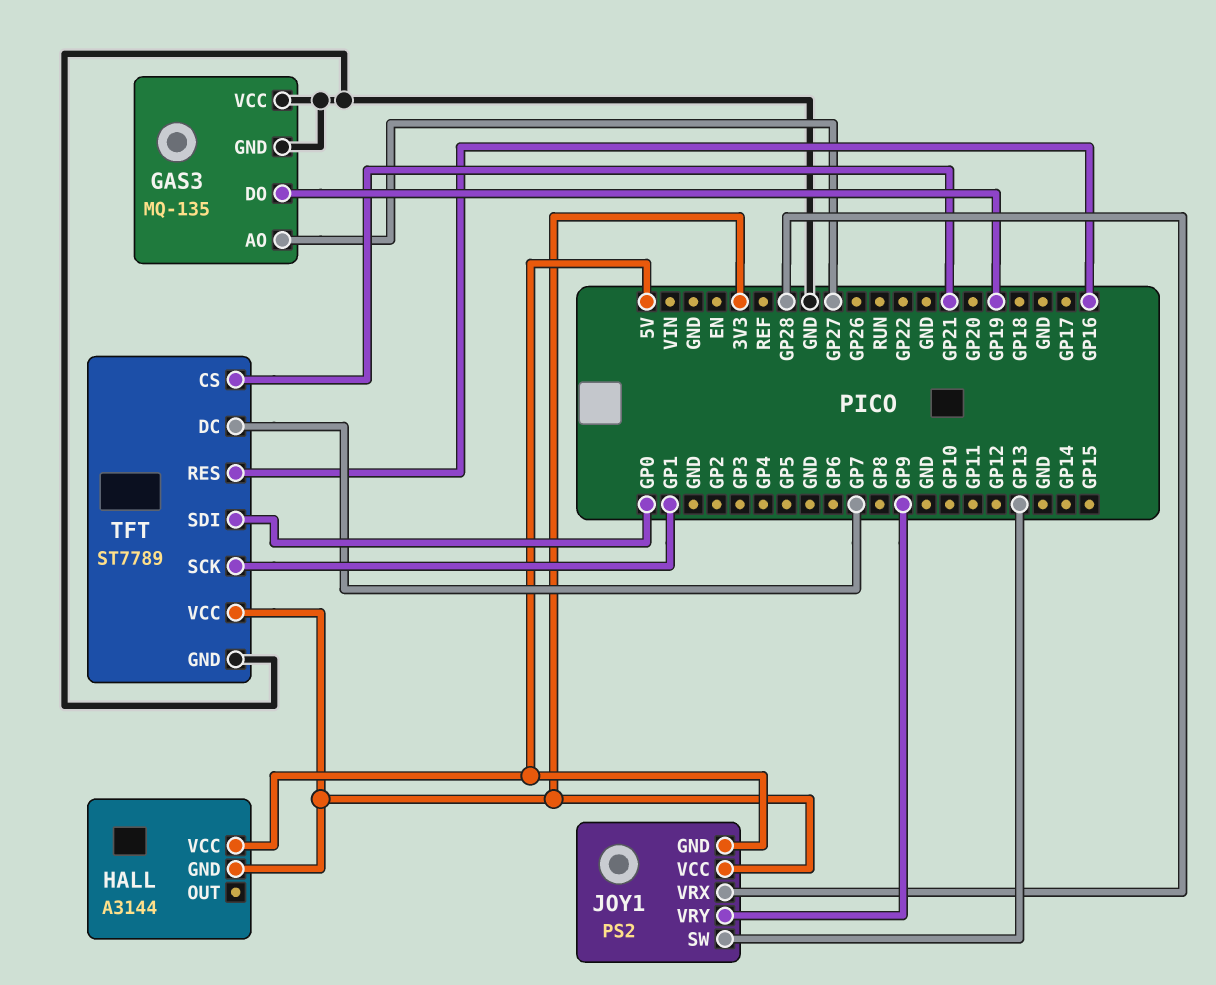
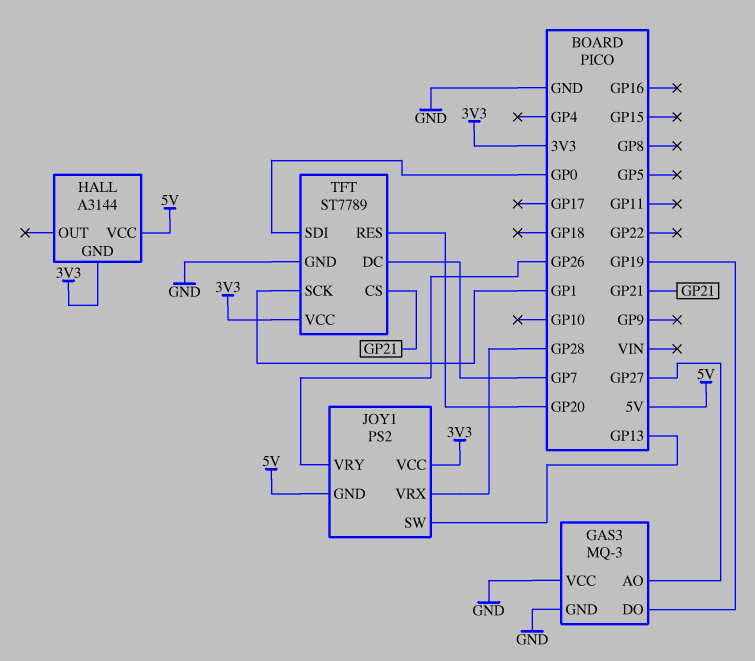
GAS3: MQ-135 -> MQ-3
JOY1 pin VRY: GP9 -> GP26
TFT pin RES: GP16 -> GP20

